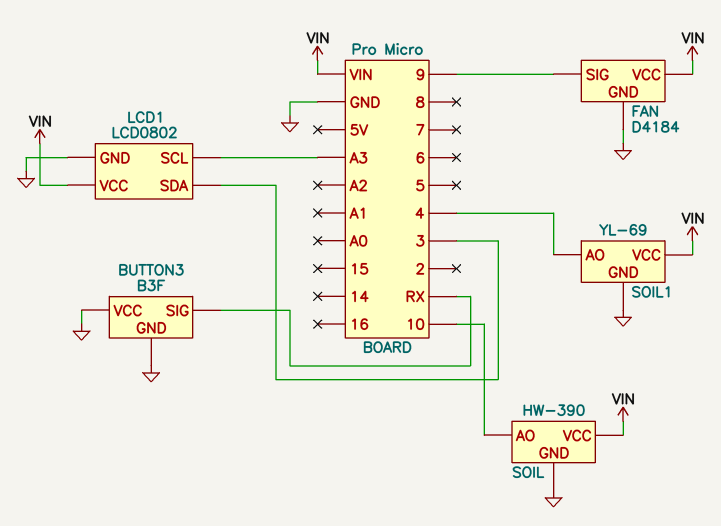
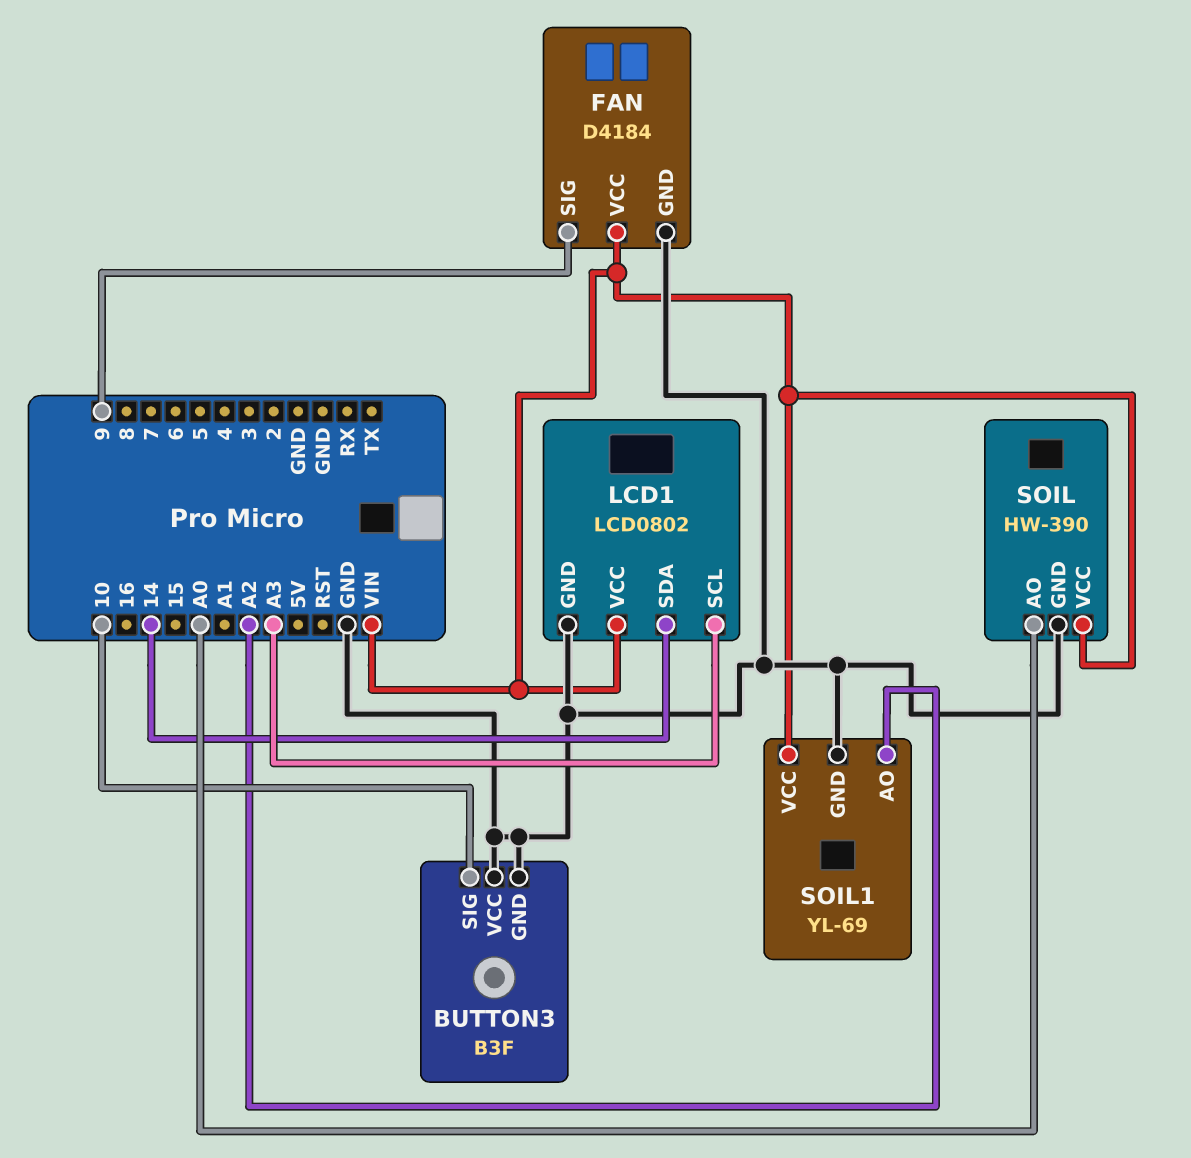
BUTTON3 pin SIG: RX -> 10
LCD1 pin SDA: 3 -> 14
SOIL pin AO: 10 -> A0
SOIL1 pin AO: 4 -> A2

